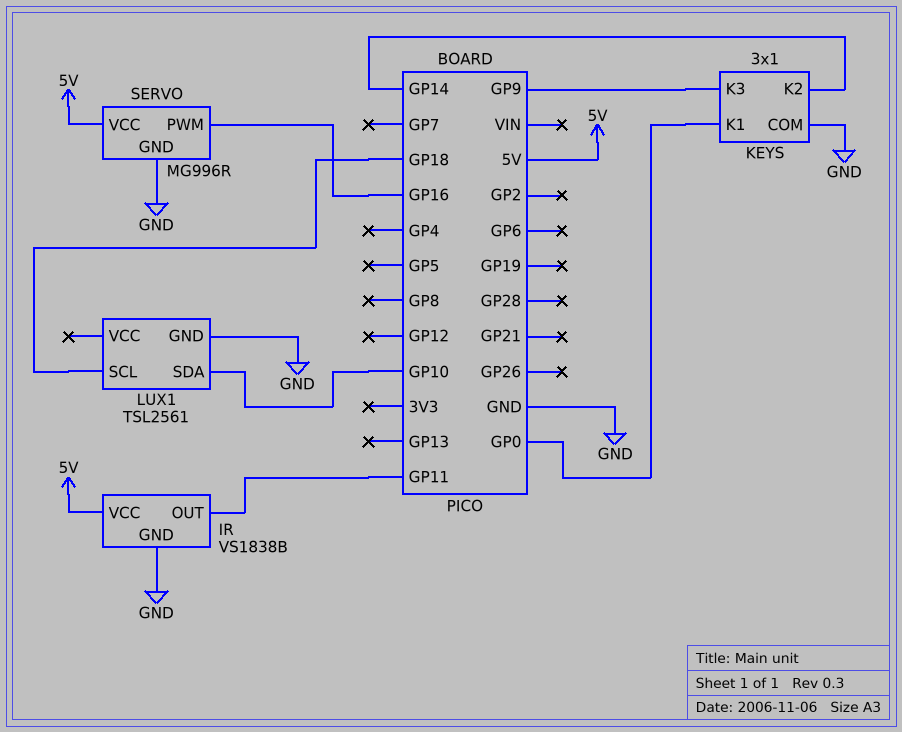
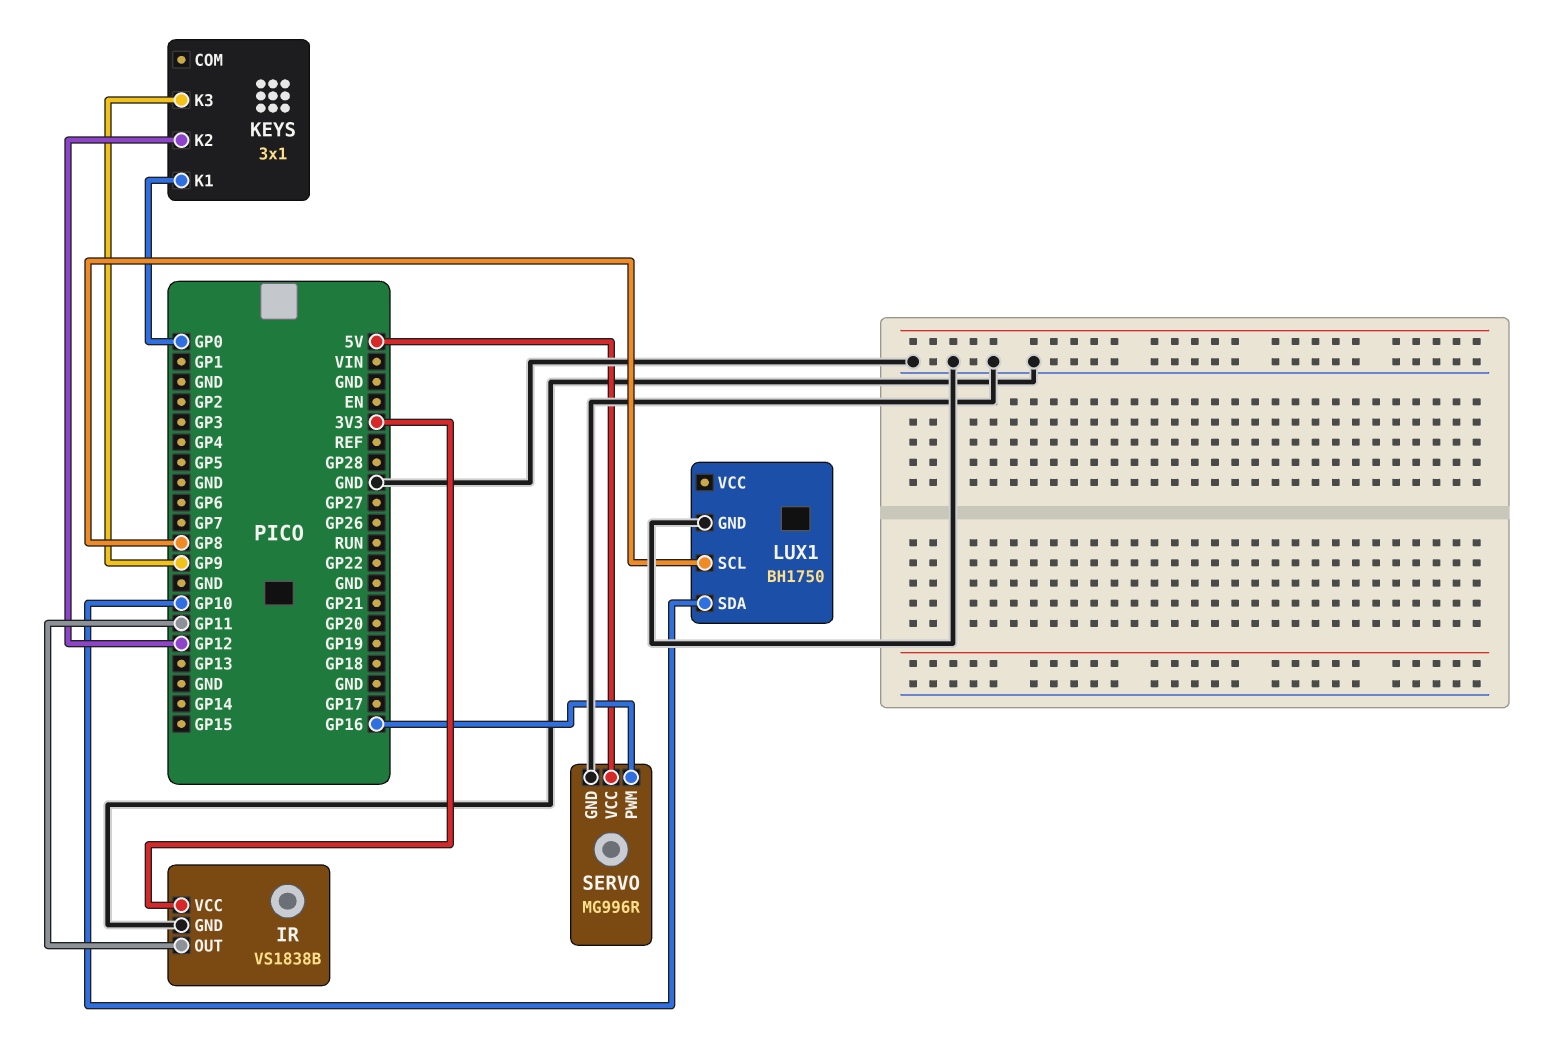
IR pin VCC: 5V -> 3V3
KEYS pin COM: GND -> none
KEYS pin K2: GP14 -> GP12
LUX1: TSL2561 -> BH1750
LUX1 pin SCL: GP18 -> GP8

